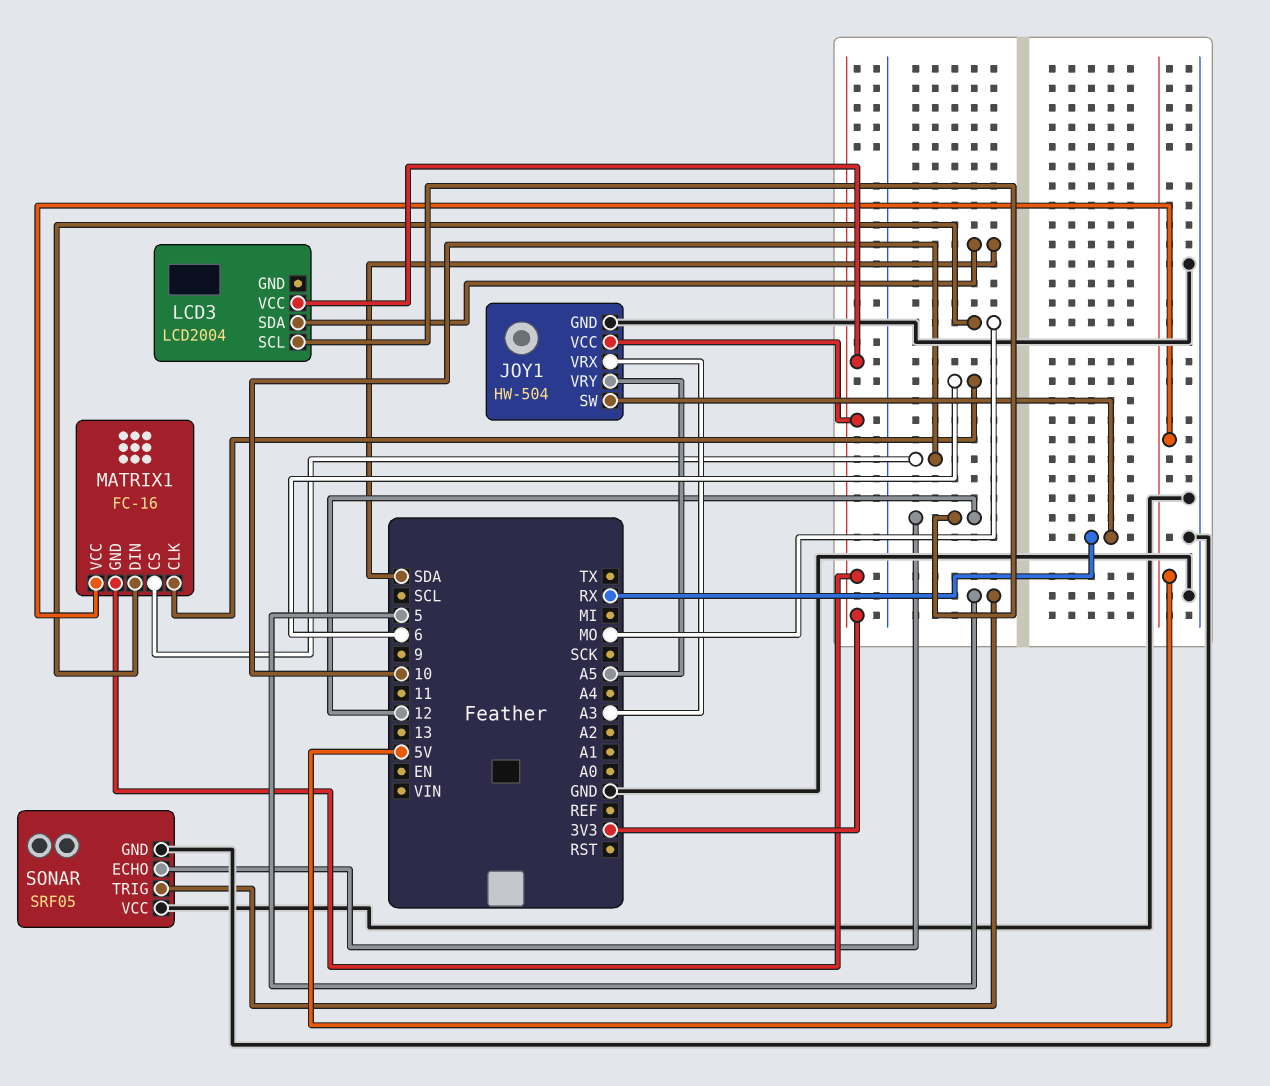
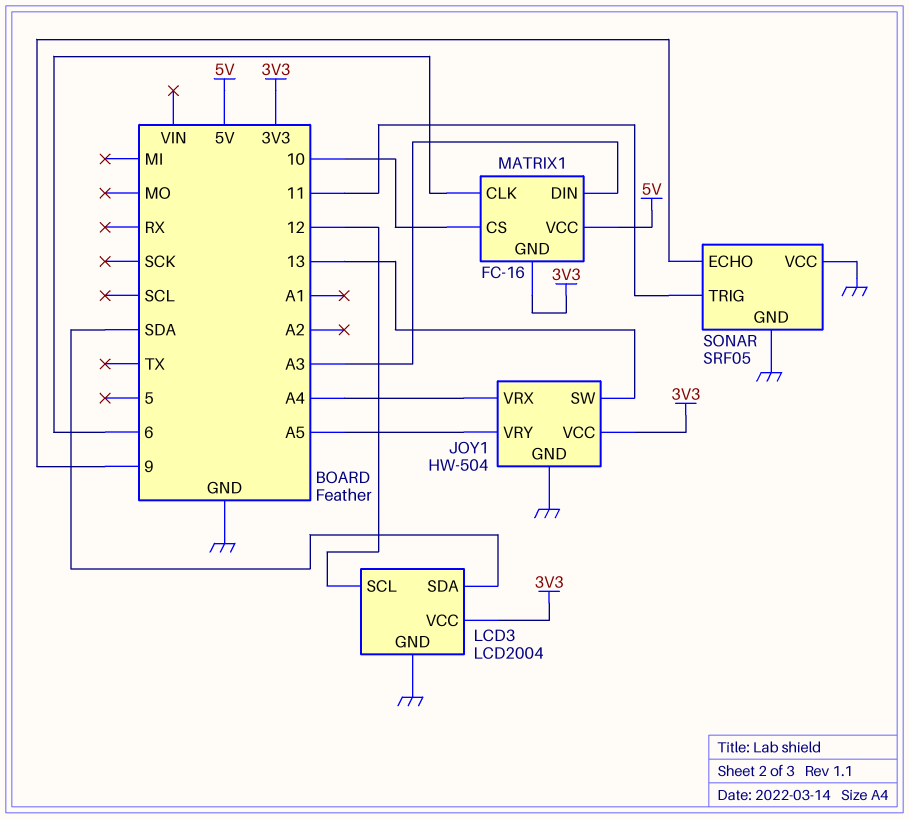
JOY1 pin SW: RX -> 13
JOY1 pin VRX: A3 -> A4
LCD3 pin GND: none -> GND
MATRIX1 pin DIN: MO -> A3
SONAR pin ECHO: 12 -> 9
SONAR pin TRIG: 5 -> 11

